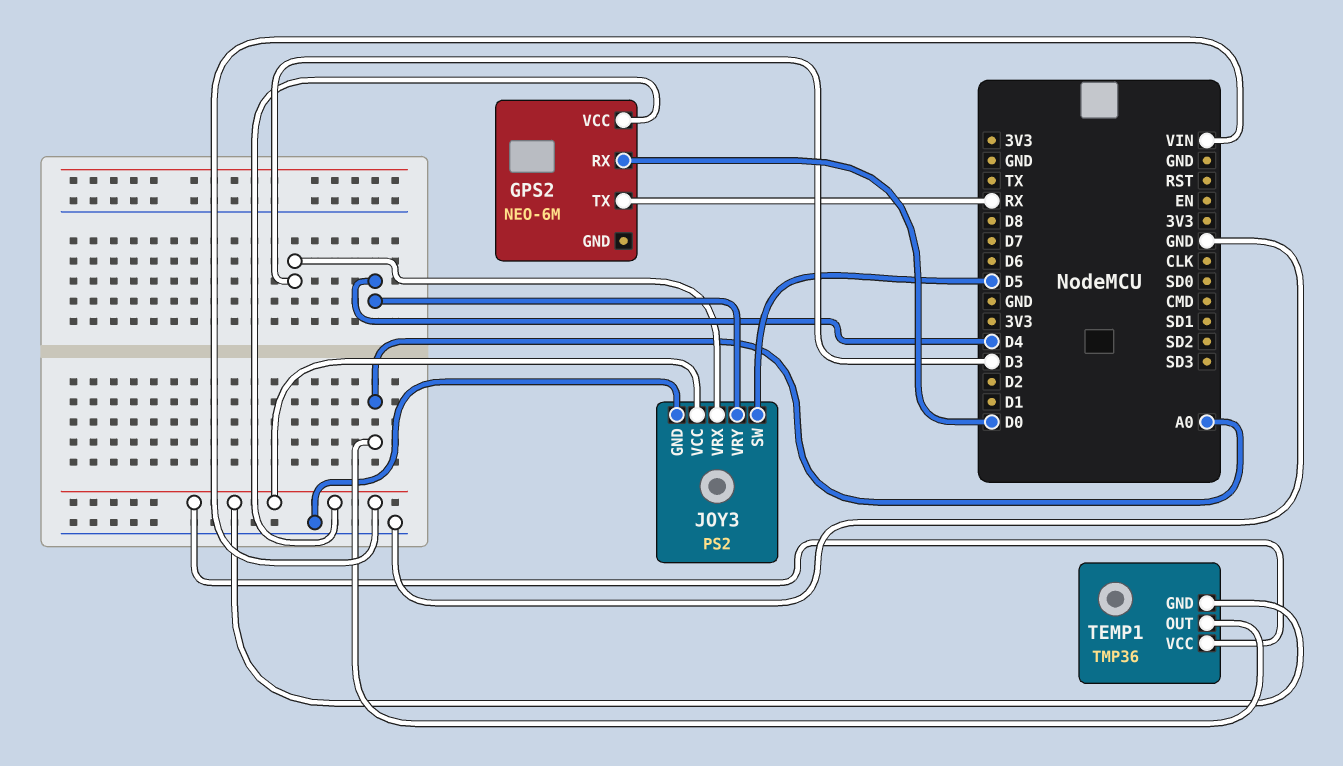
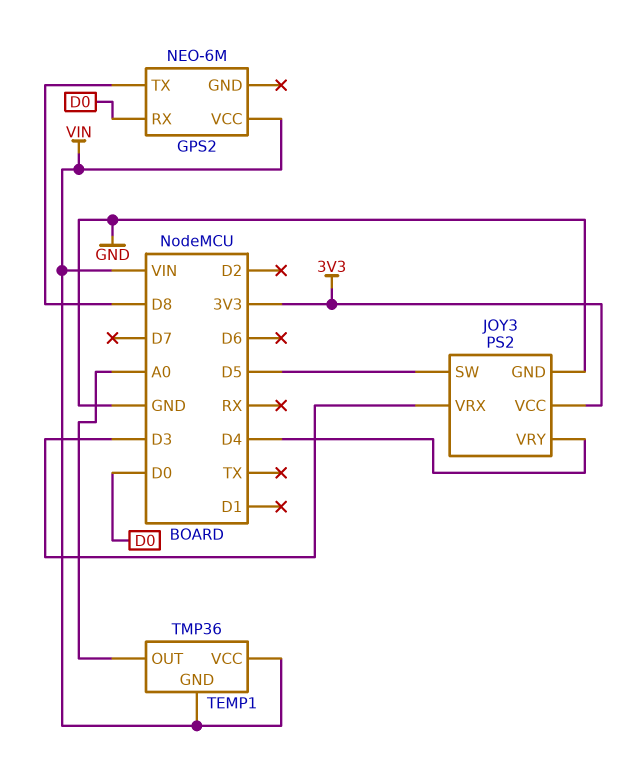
GPS2 pin TX: RX -> D8
JOY3 pin VCC: VIN -> 3V3

